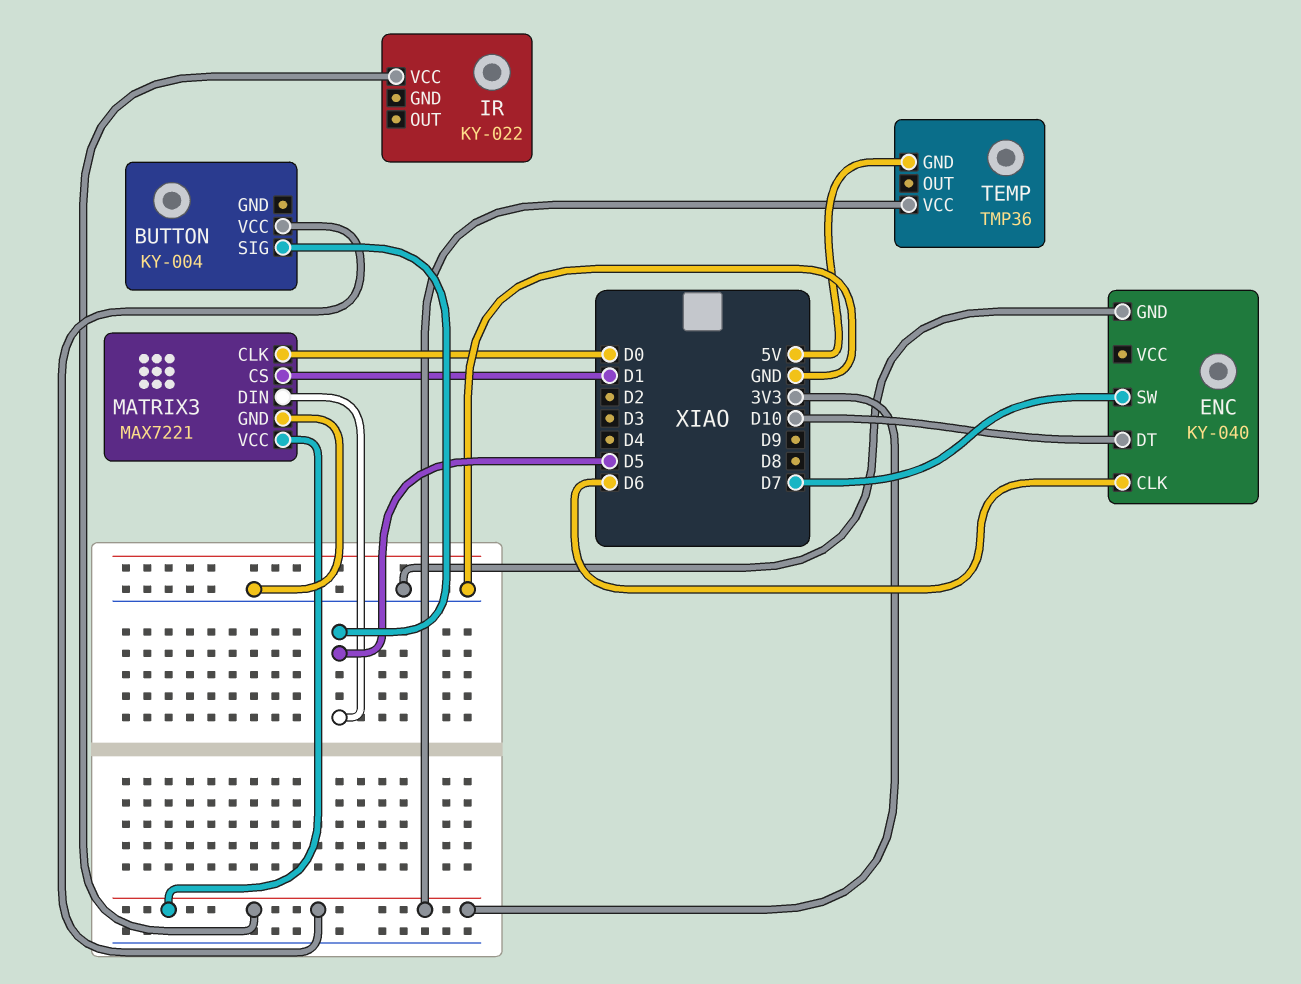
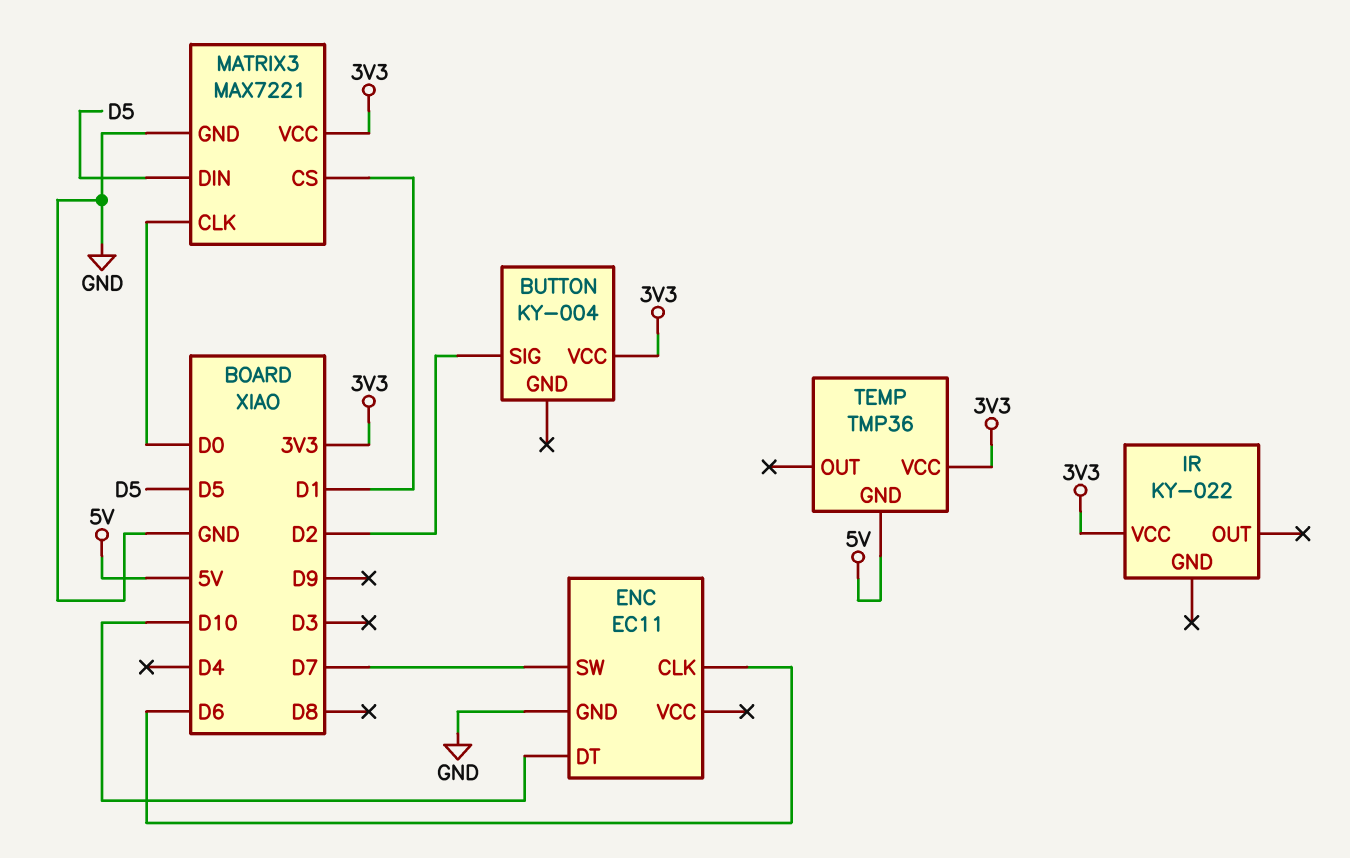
BUTTON pin SIG: D5 -> D2
ENC: KY-040 -> EC11

